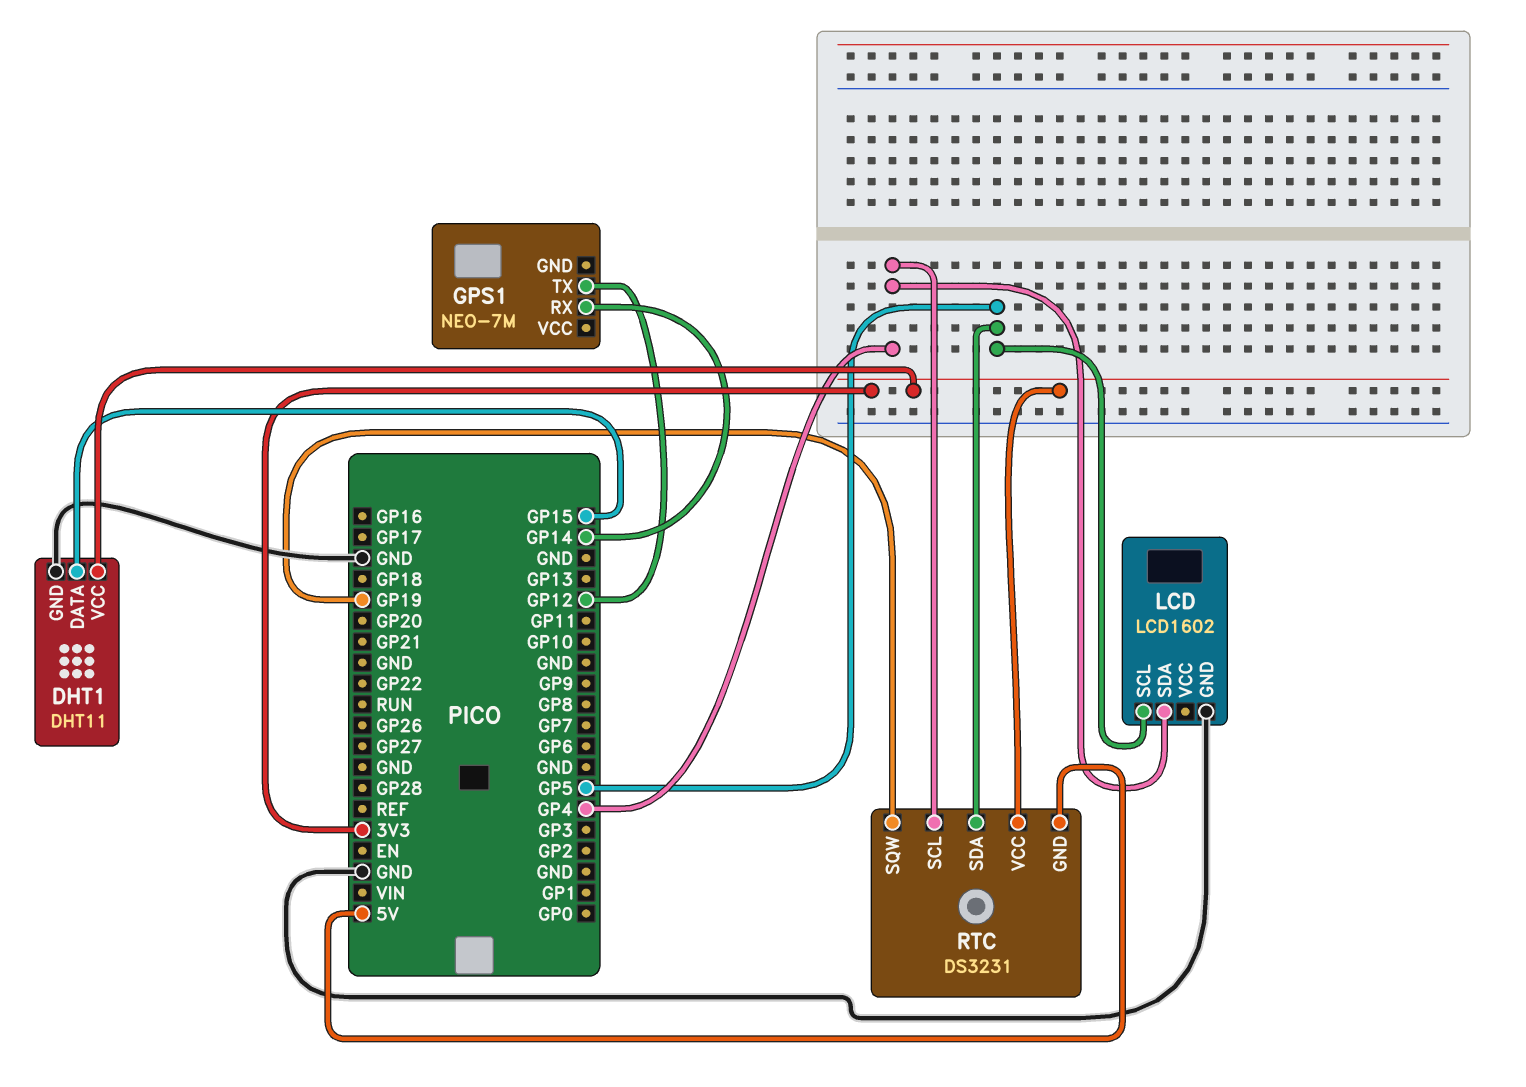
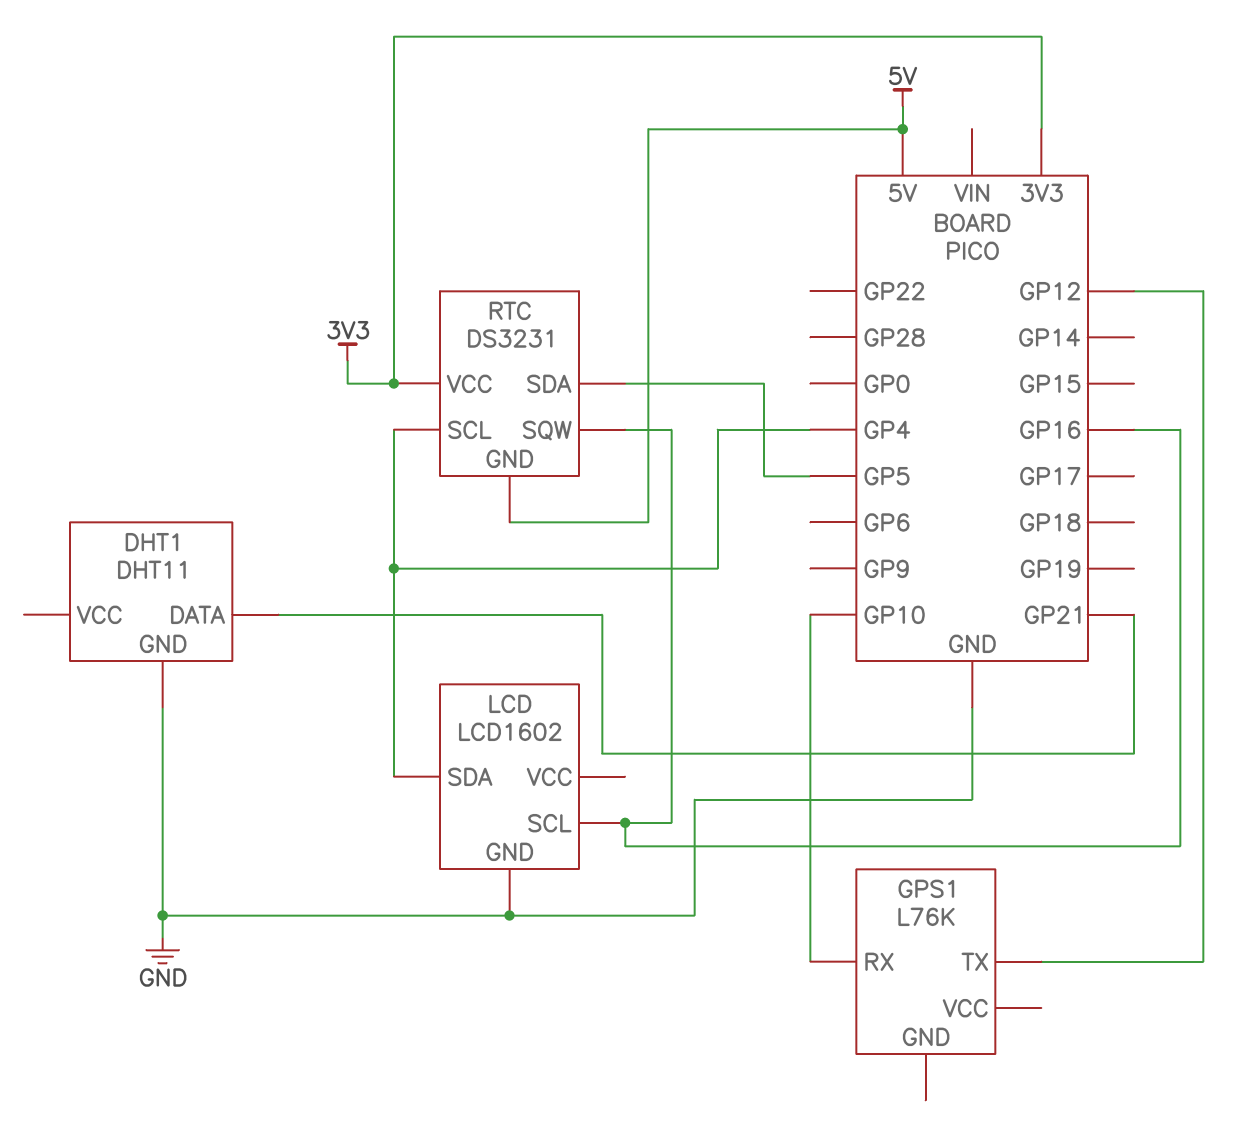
DHT1 pin DATA: GP15 -> GP21
DHT1 pin VCC: 3V3 -> none
GPS1: NEO-7M -> L76K
GPS1 pin RX: GP14 -> GP10
LCD pin SCL: GP5 -> GP16
RTC pin SQW: GP19 -> GP16

